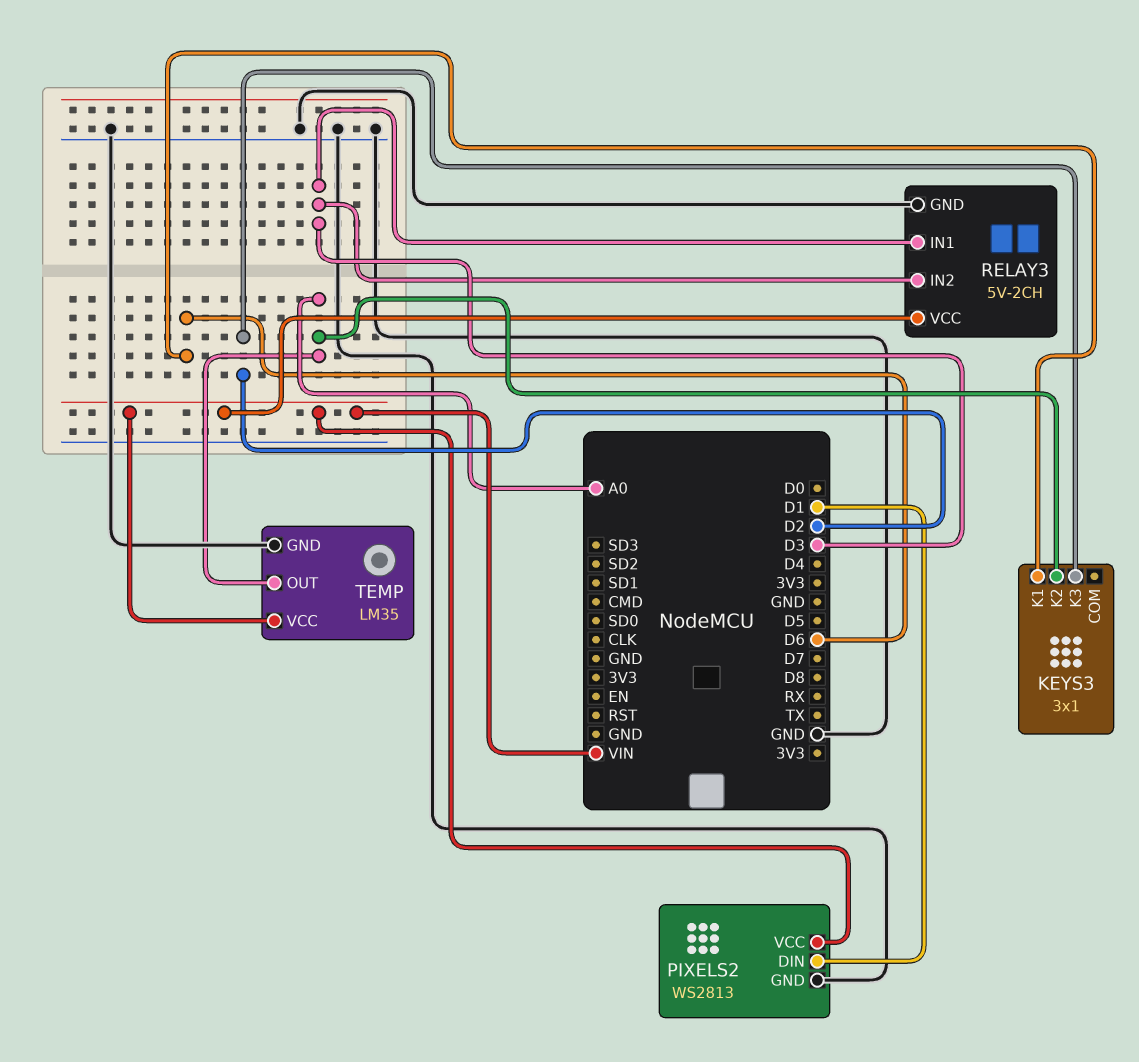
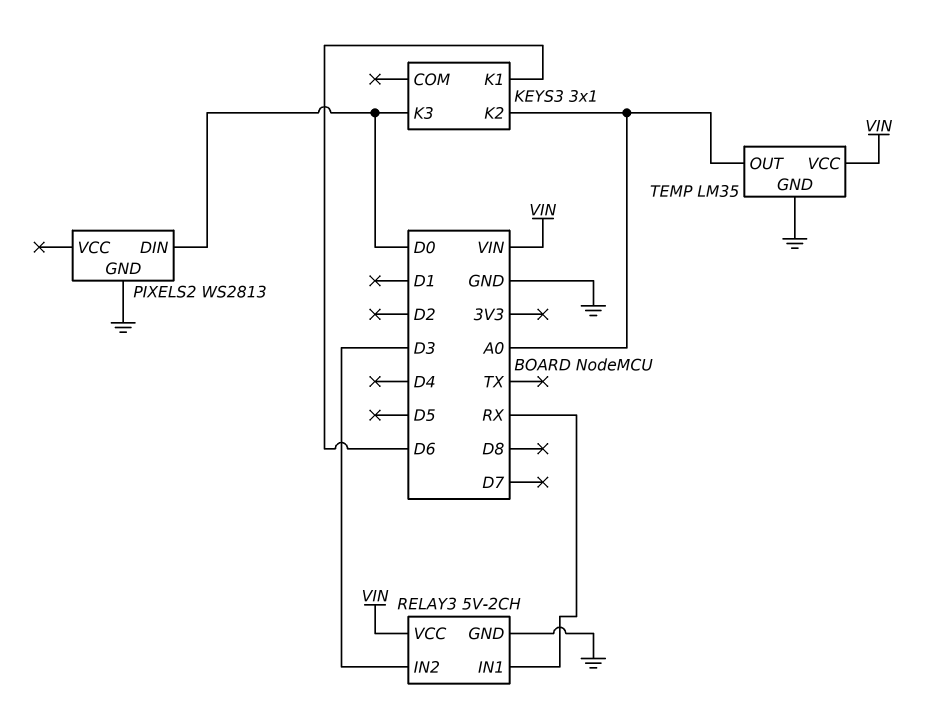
KEYS3 pin K3: D2 -> D0
PIXELS2 pin DIN: D1 -> D0
PIXELS2 pin VCC: VIN -> none
RELAY3 pin IN1: D3 -> RX

